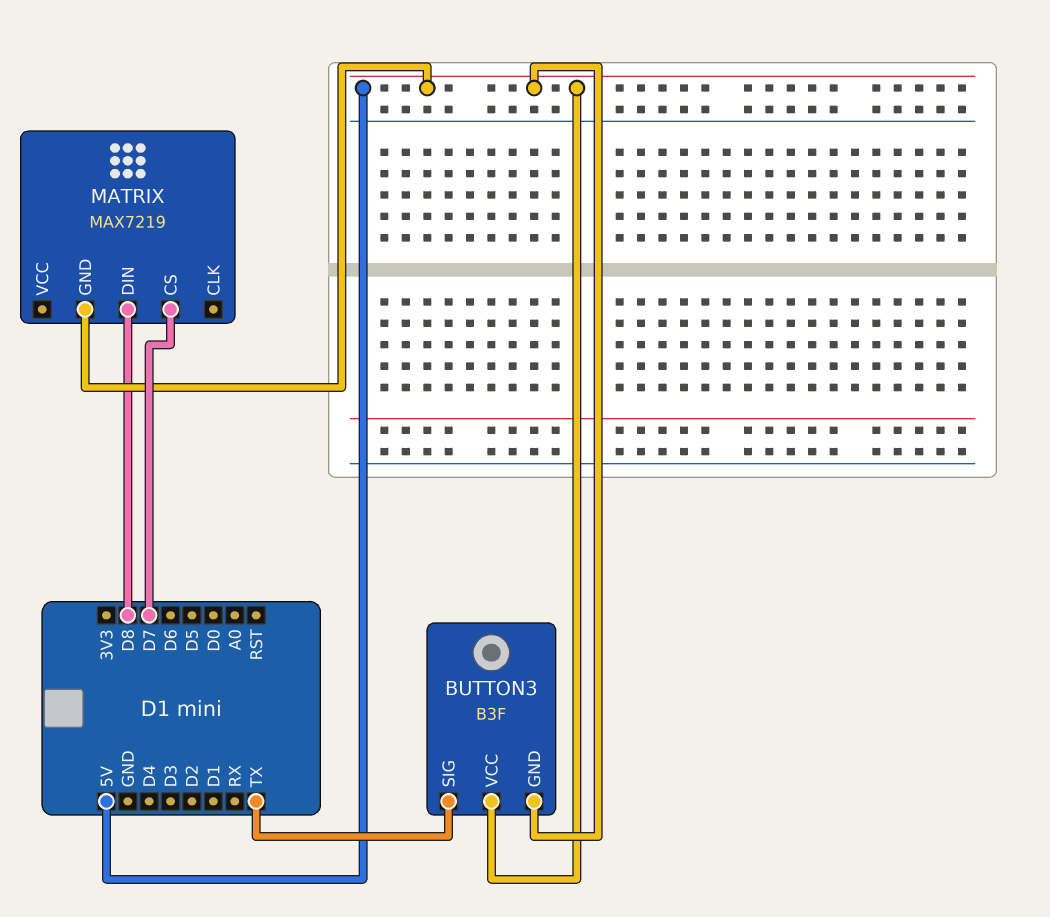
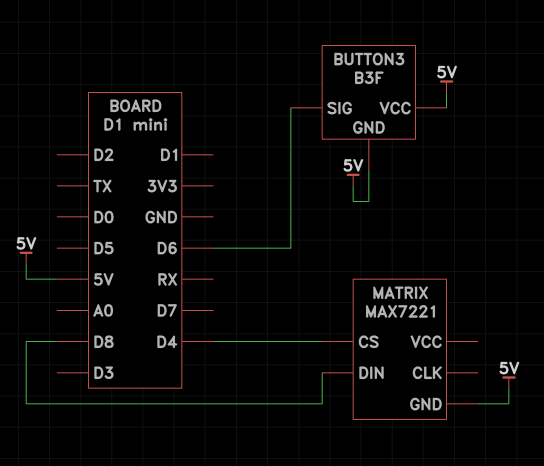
BUTTON3 pin SIG: TX -> D6
MATRIX: MAX7219 -> MAX7221
MATRIX pin CS: D7 -> D4

